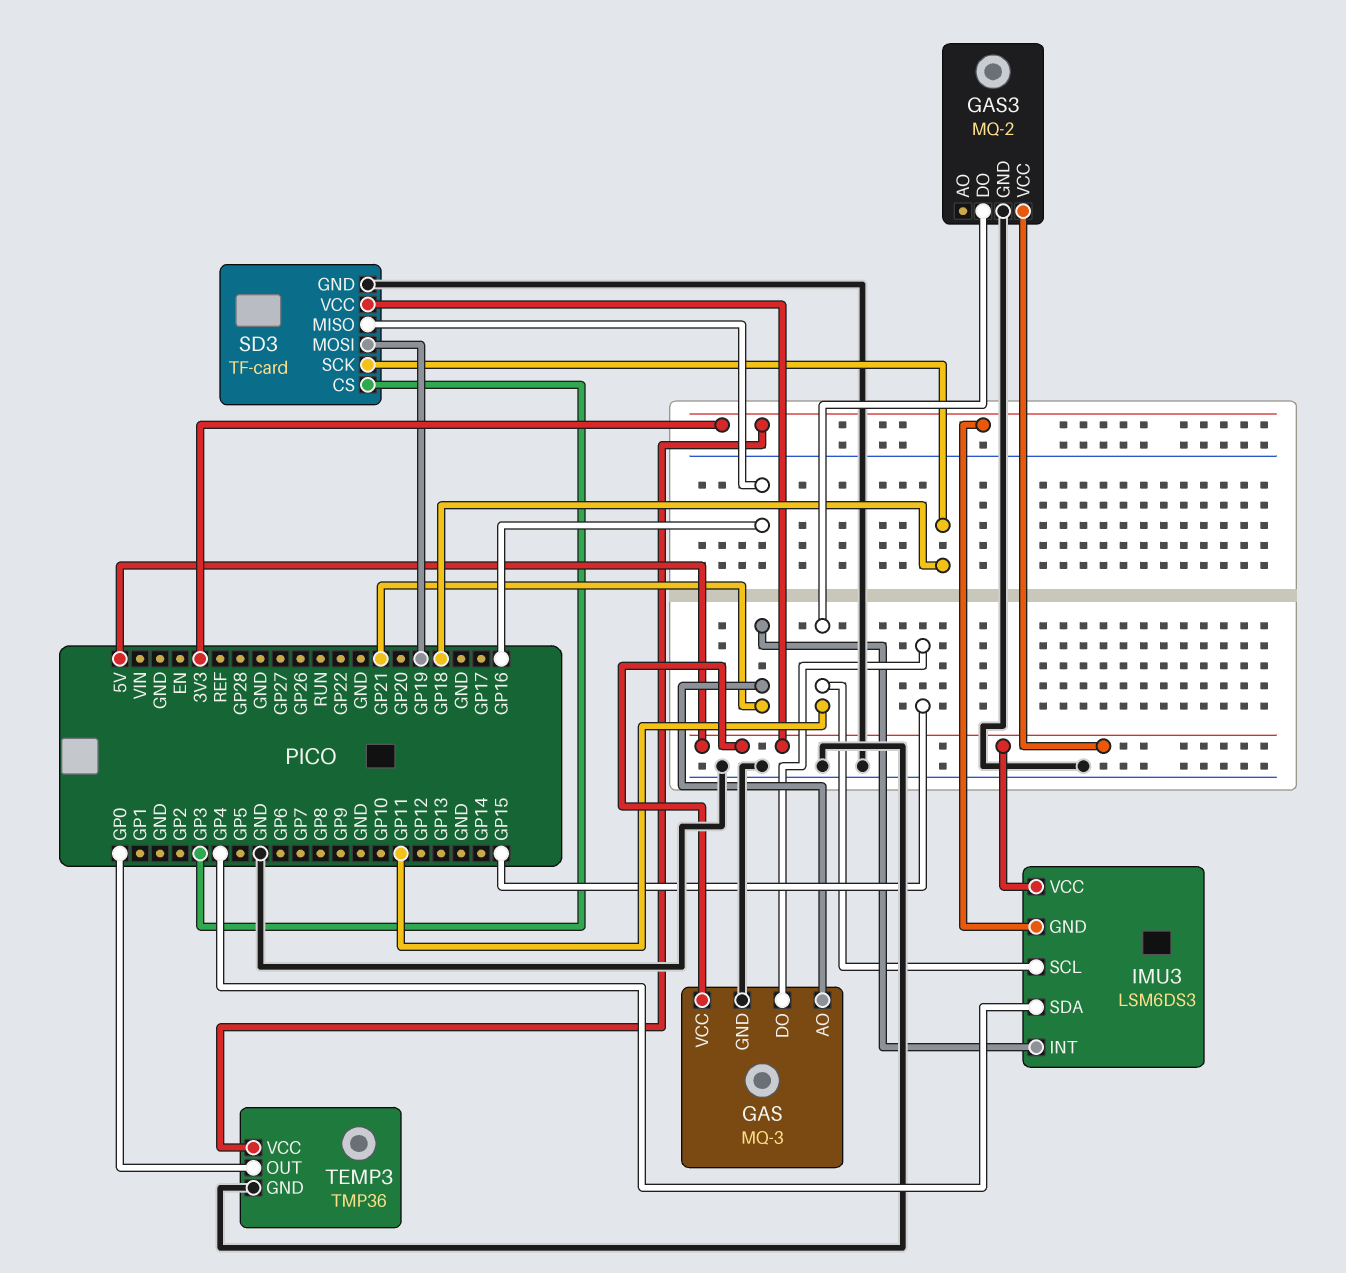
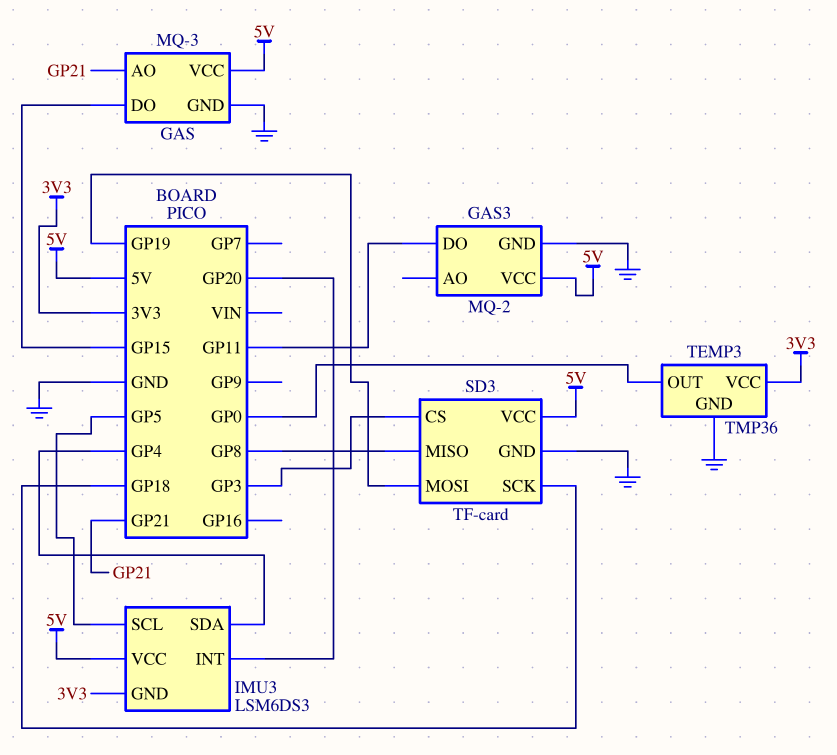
IMU3 pin INT: GP21 -> GP20
IMU3 pin SCL: GP11 -> GP5
SD3 pin MISO: GP16 -> GP8

